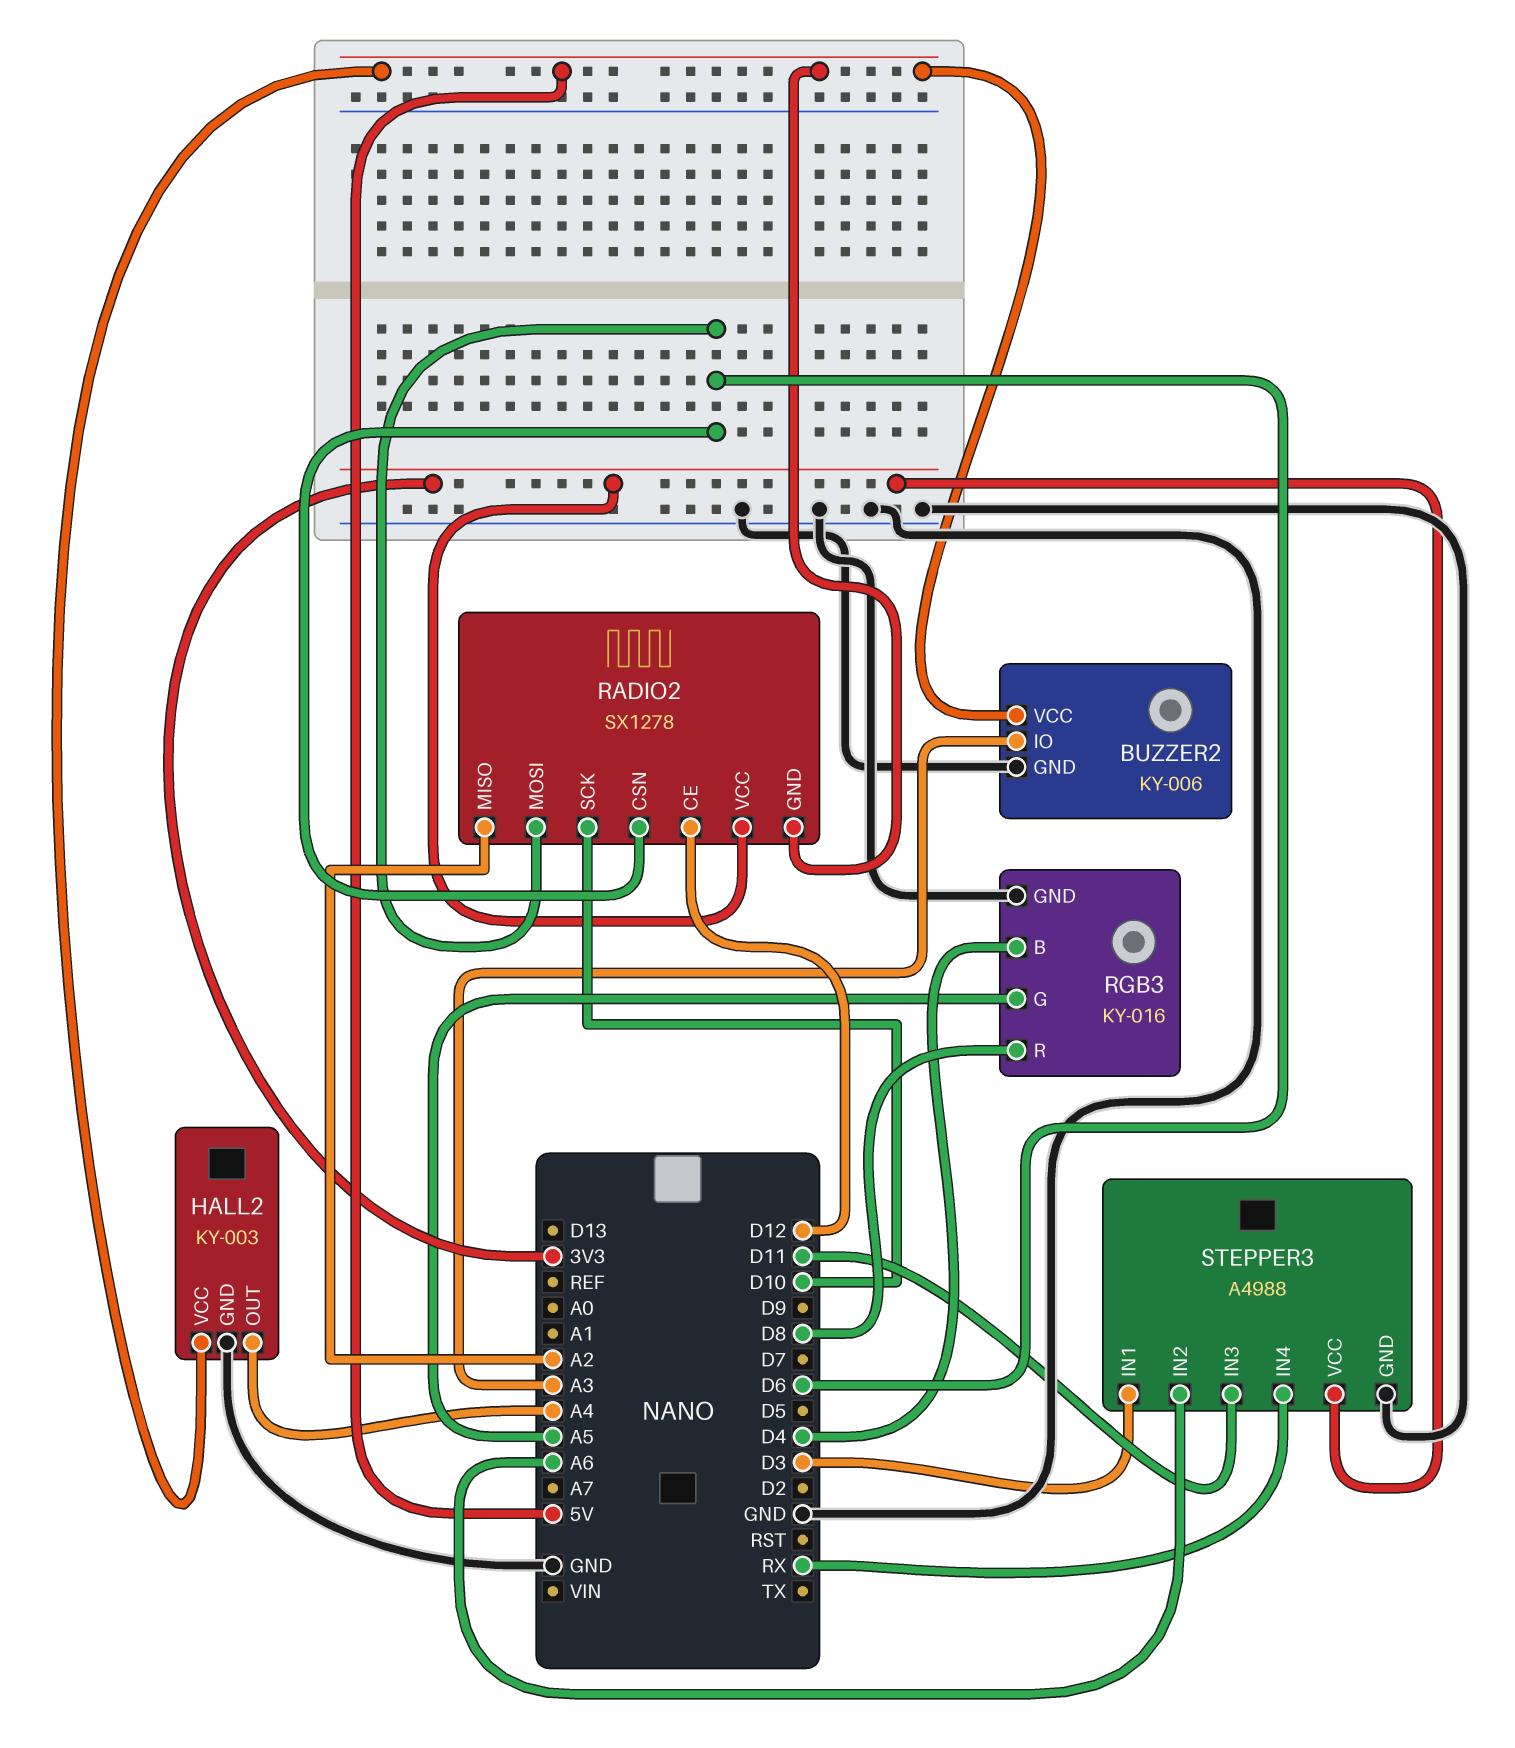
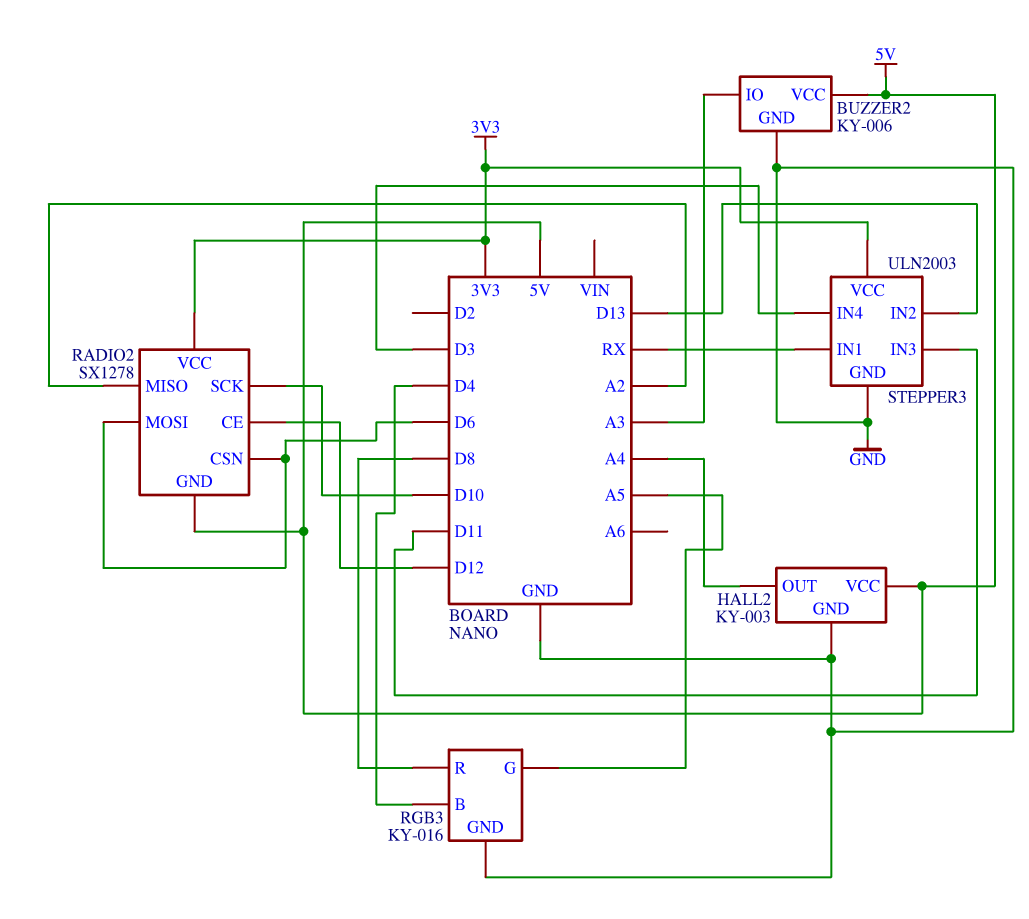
STEPPER3: A4988 -> ULN2003
STEPPER3 pin IN1: D3 -> RX
STEPPER3 pin IN2: A6 -> D13
STEPPER3 pin IN4: RX -> D3

